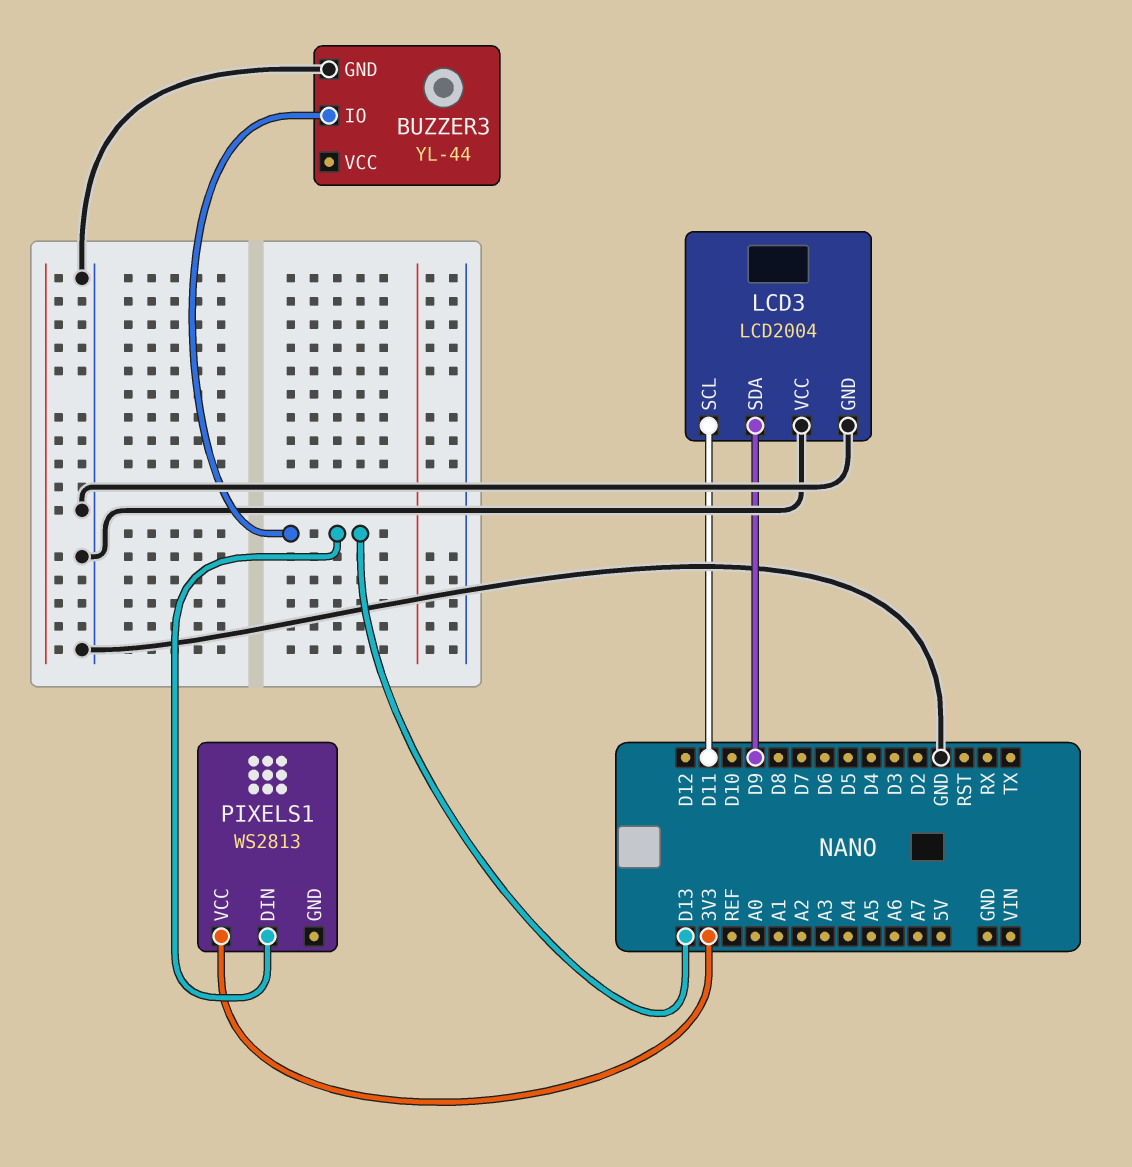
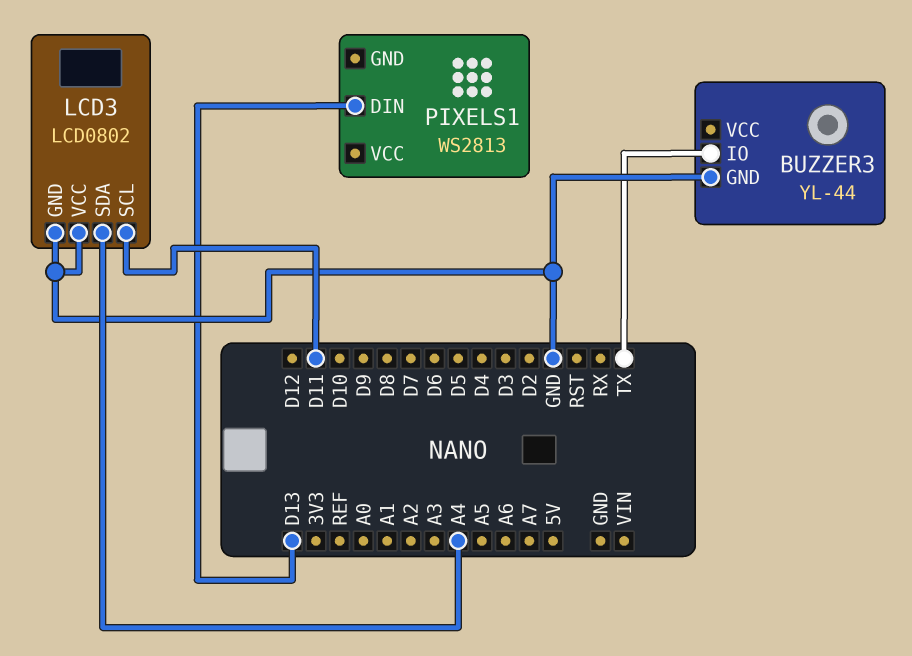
BUZZER3 pin IO: D13 -> TX
LCD3: LCD2004 -> LCD0802
LCD3 pin SDA: D9 -> A4
PIXELS1 pin VCC: 3V3 -> none

